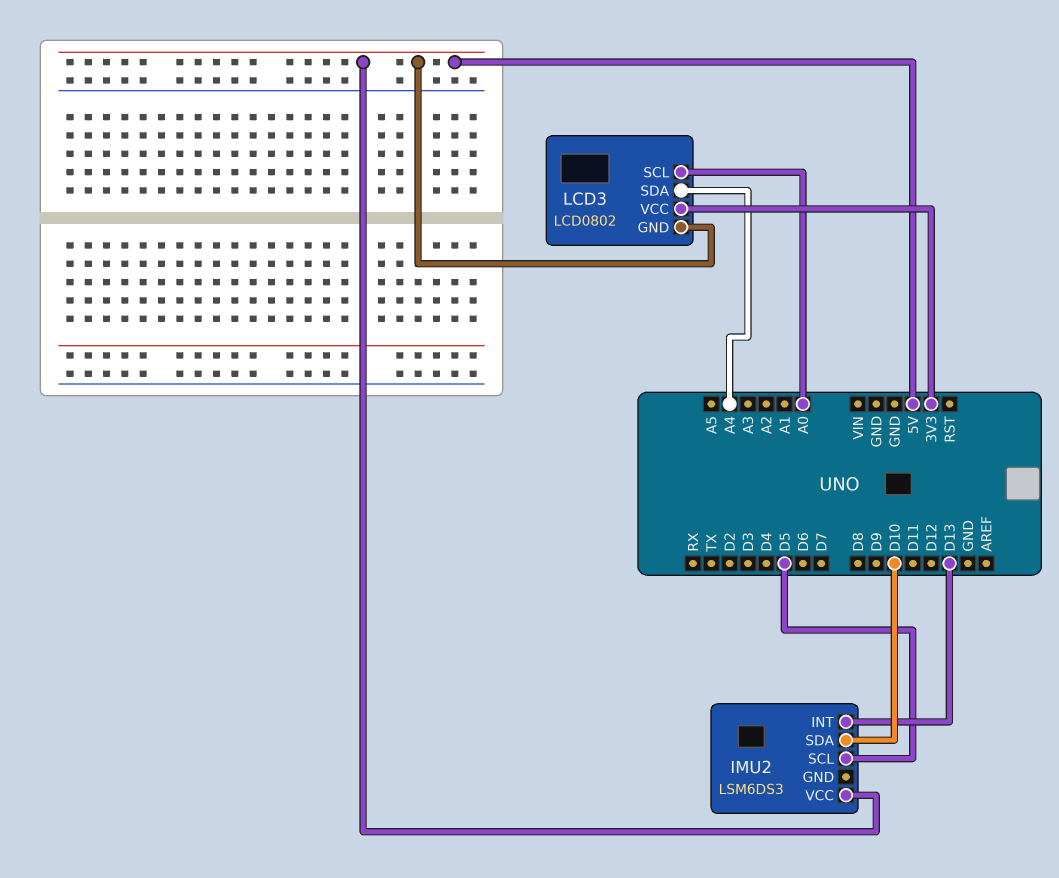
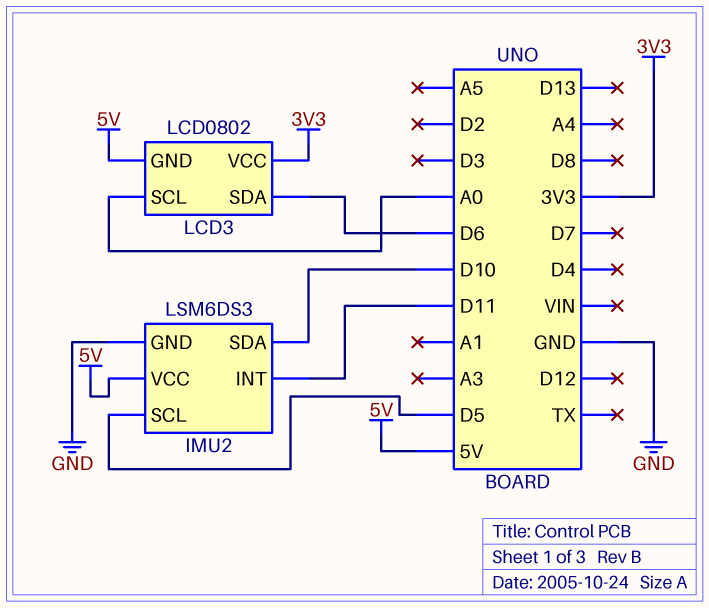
IMU2 pin GND: none -> GND
IMU2 pin INT: D13 -> D11
LCD3 pin SDA: A4 -> D6

